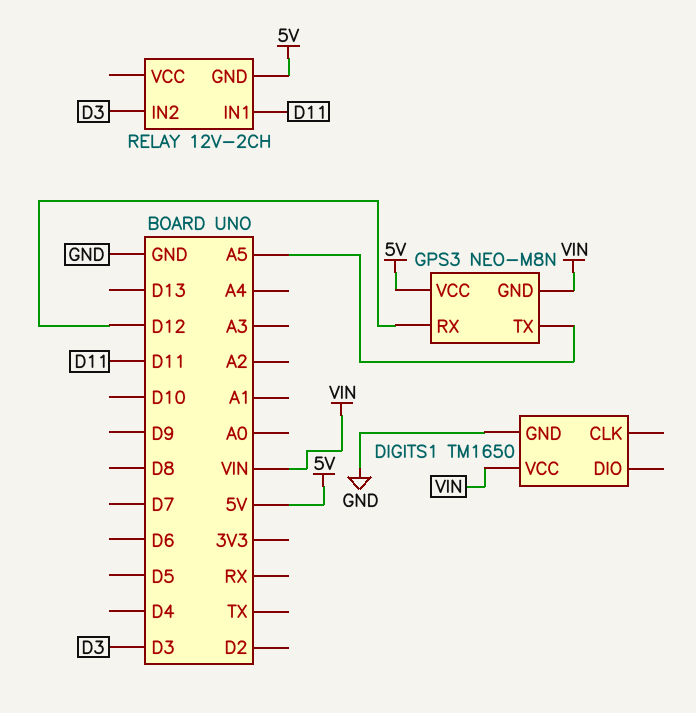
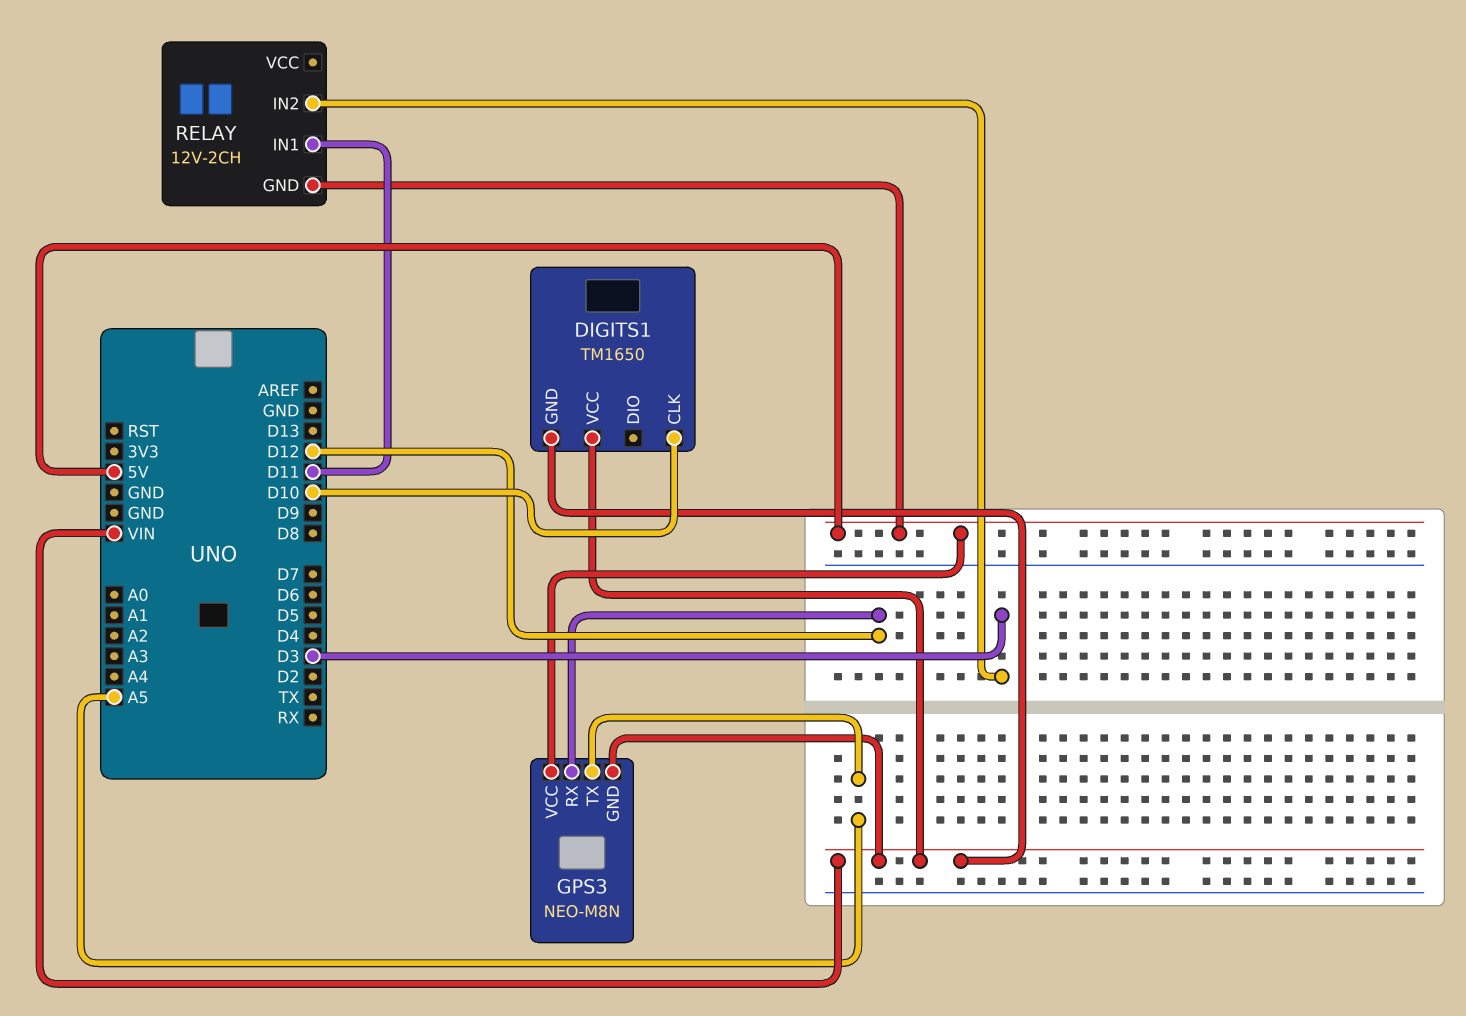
DIGITS1 pin CLK: none -> D10
DIGITS1 pin GND: GND -> VIN

